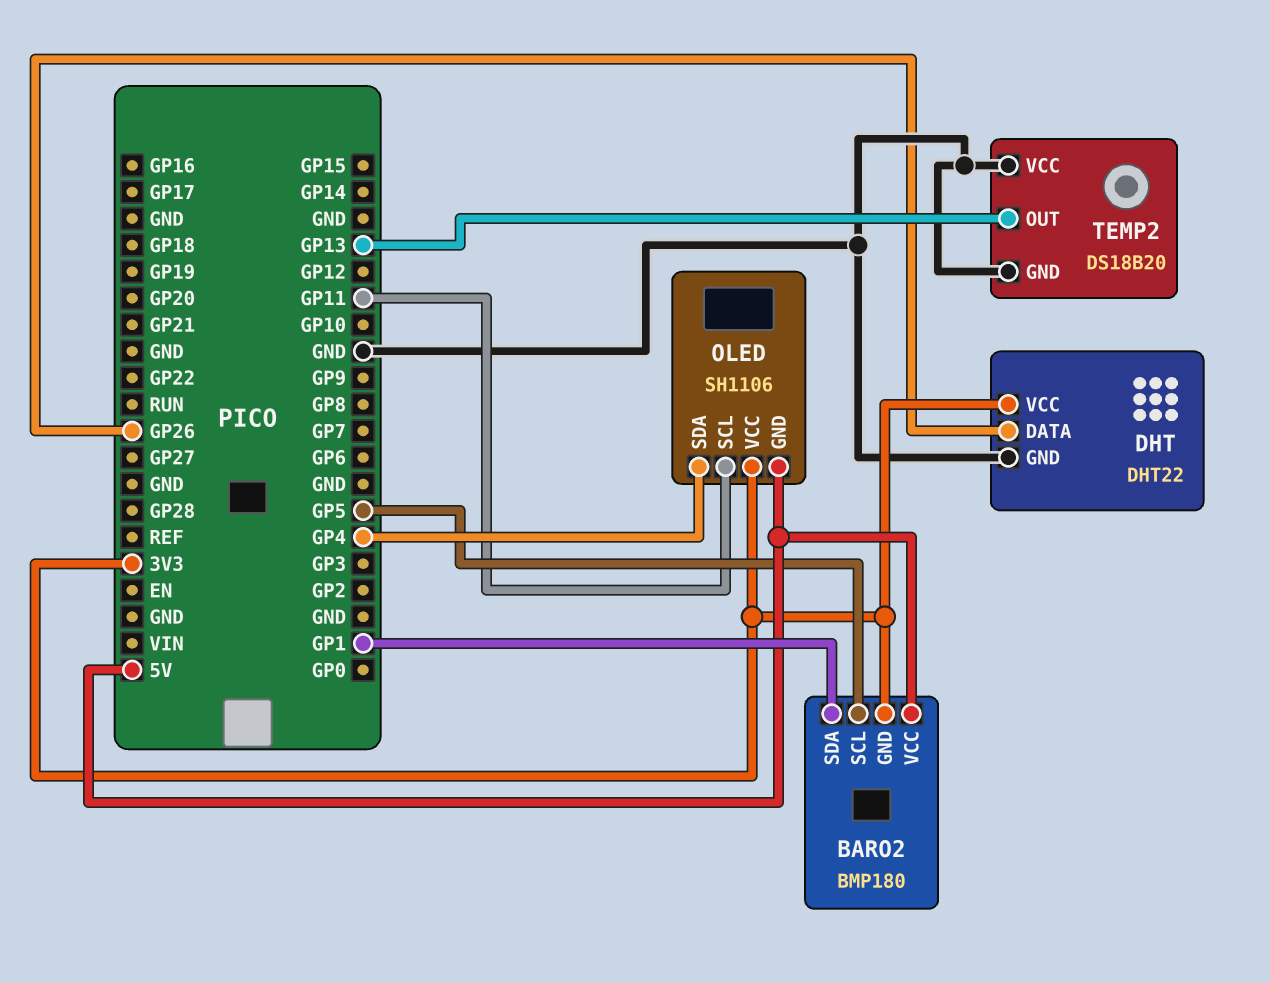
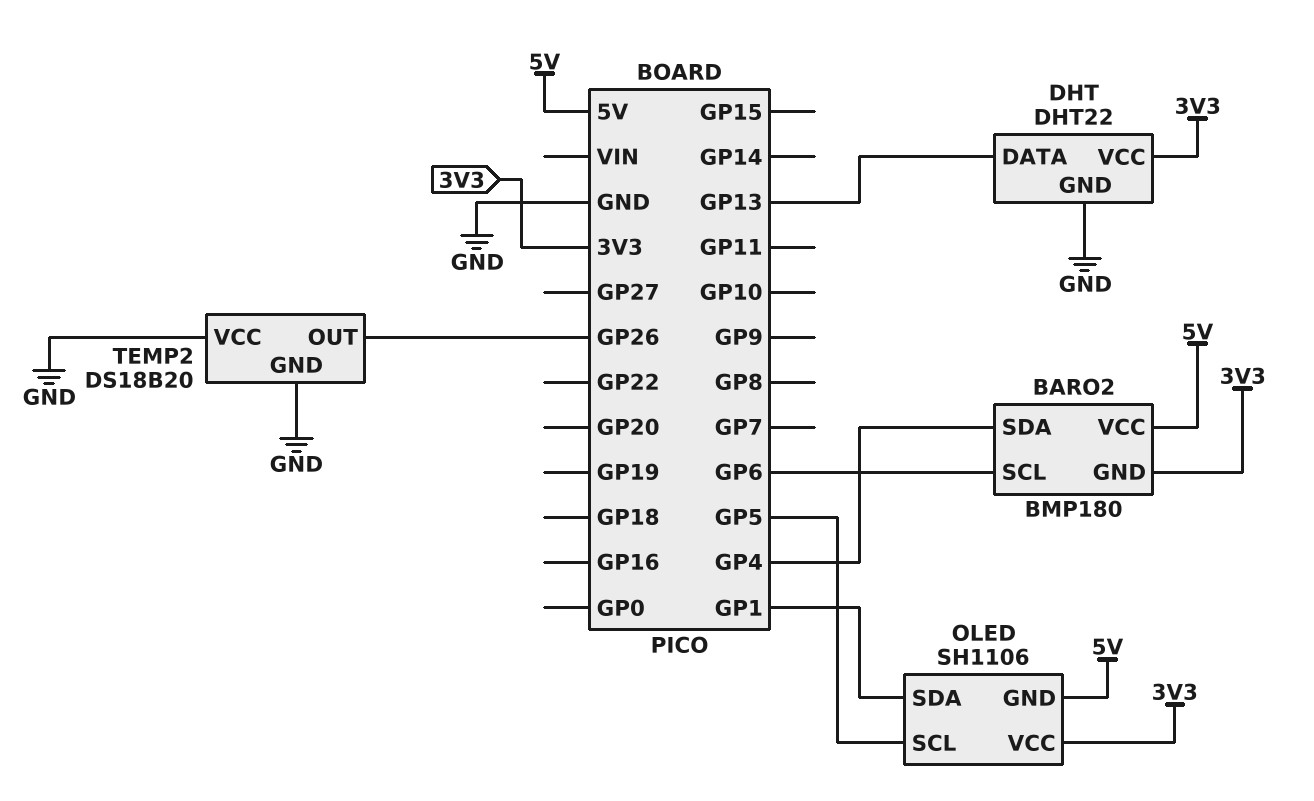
BARO2 pin SCL: GP5 -> GP6
BARO2 pin SDA: GP1 -> GP4
DHT pin DATA: GP26 -> GP13
OLED pin SCL: GP11 -> GP5
OLED pin SDA: GP4 -> GP1
TEMP2 pin OUT: GP13 -> GP26

